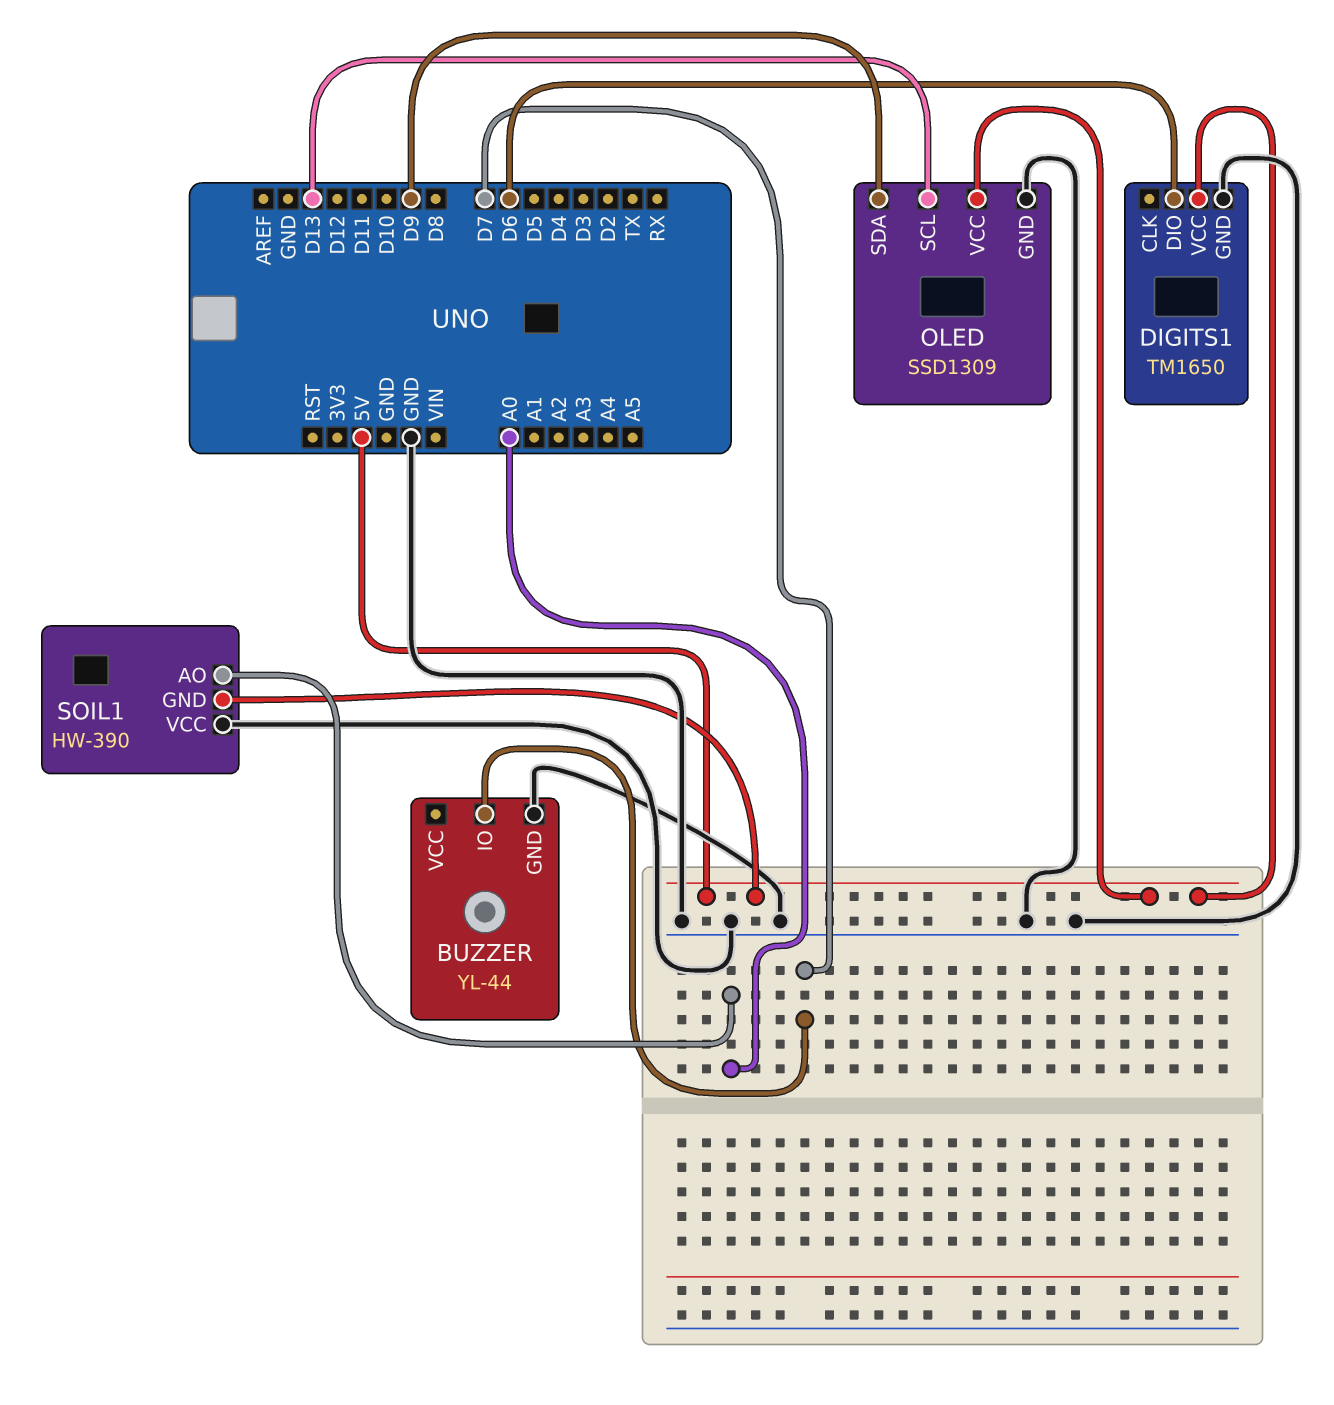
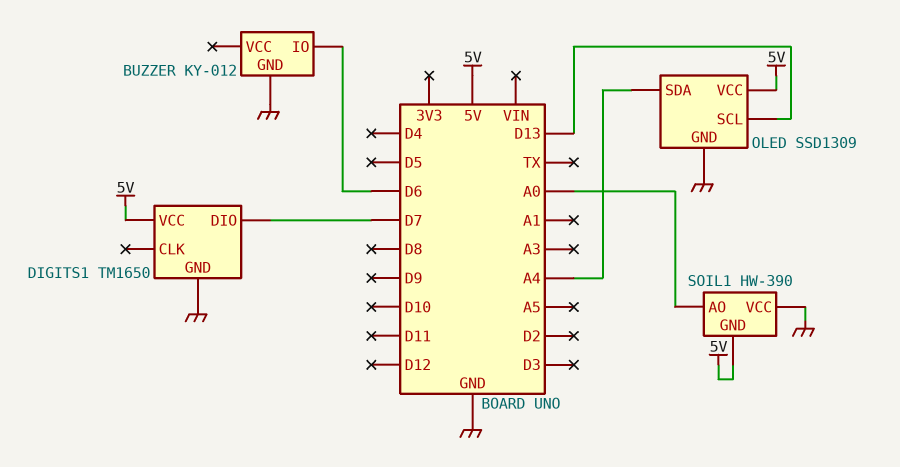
BUZZER: YL-44 -> KY-012
BUZZER pin IO: D7 -> D6
DIGITS1 pin DIO: D6 -> D7
OLED pin SDA: D9 -> A4

